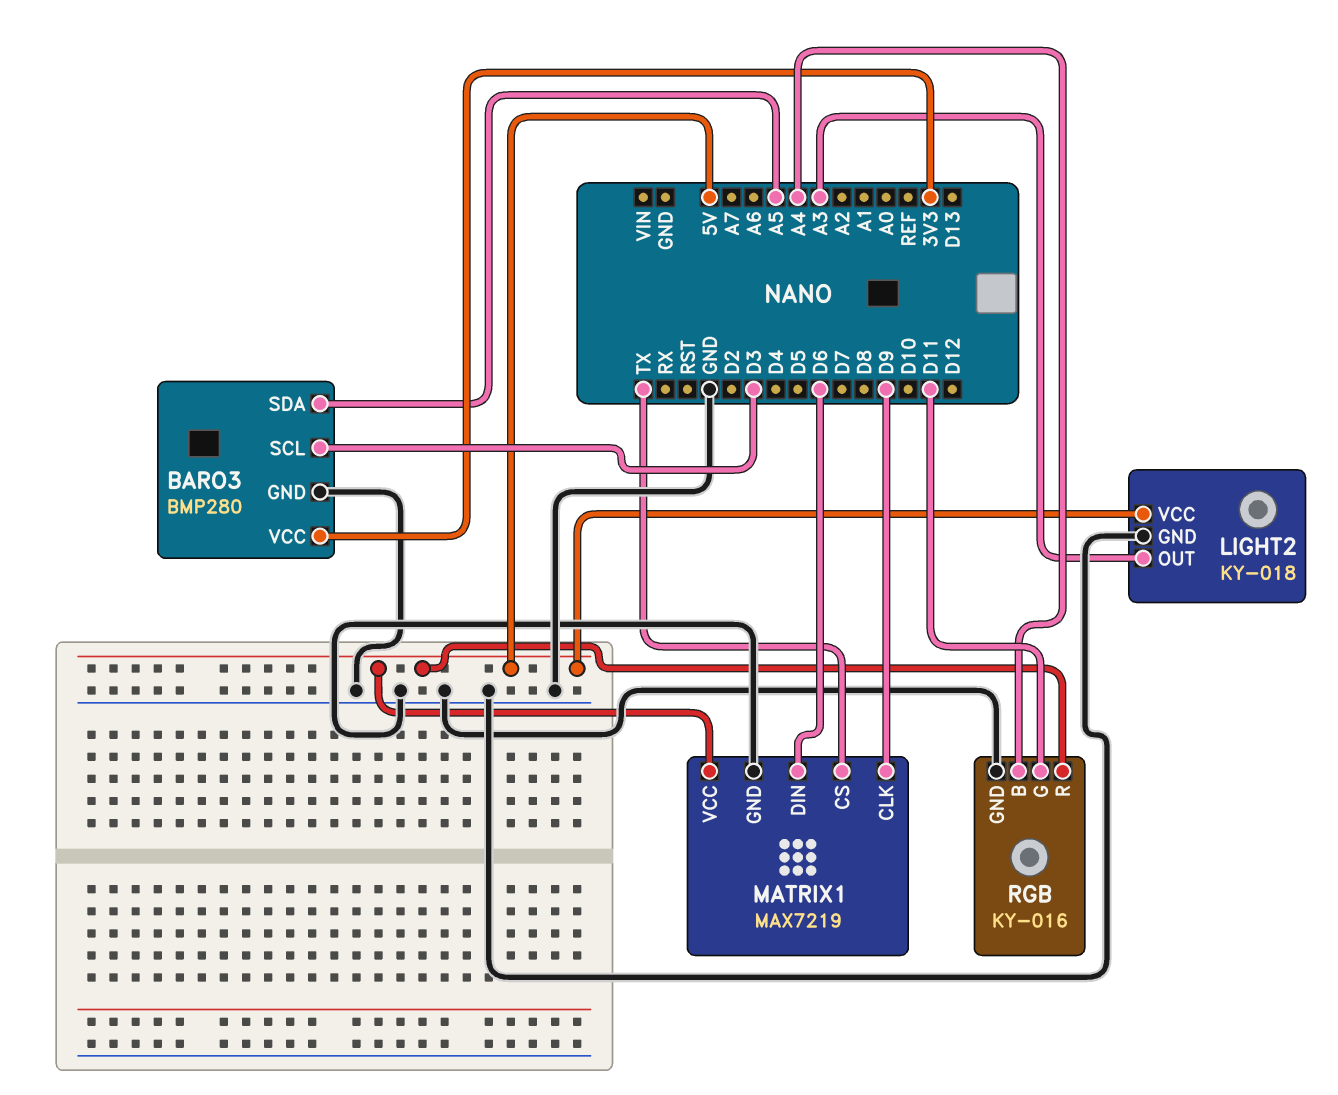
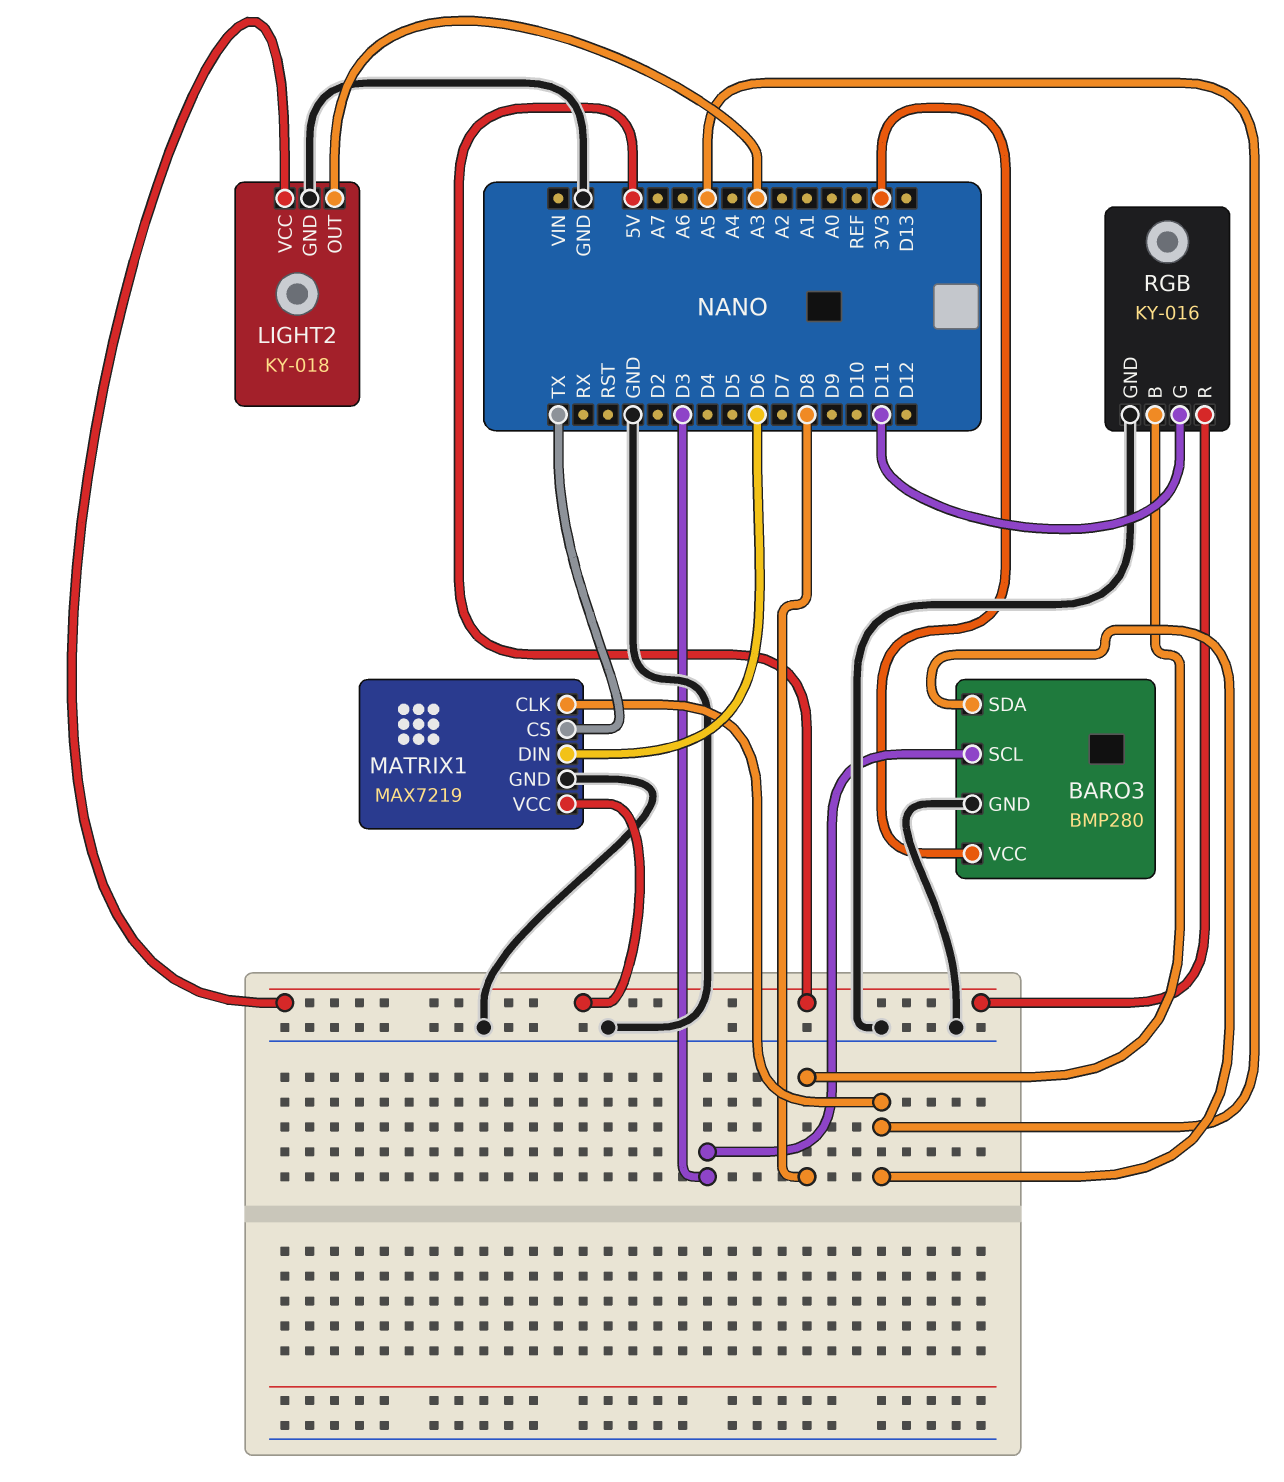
MATRIX1 pin CLK: D9 -> A5
RGB pin B: A4 -> D8

